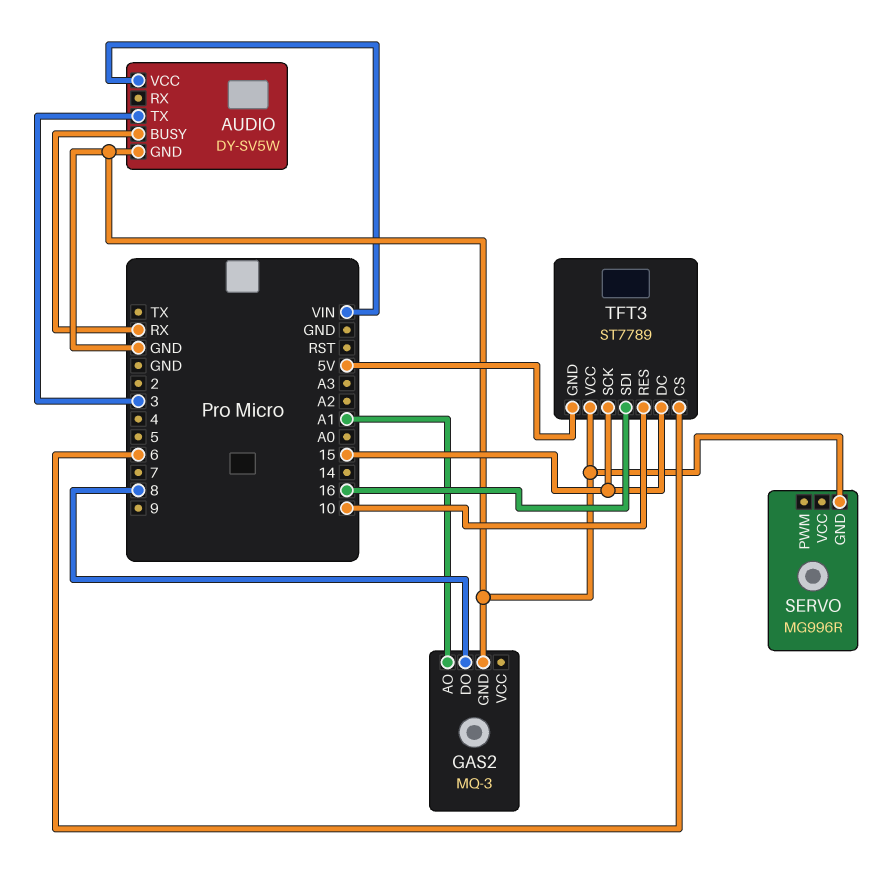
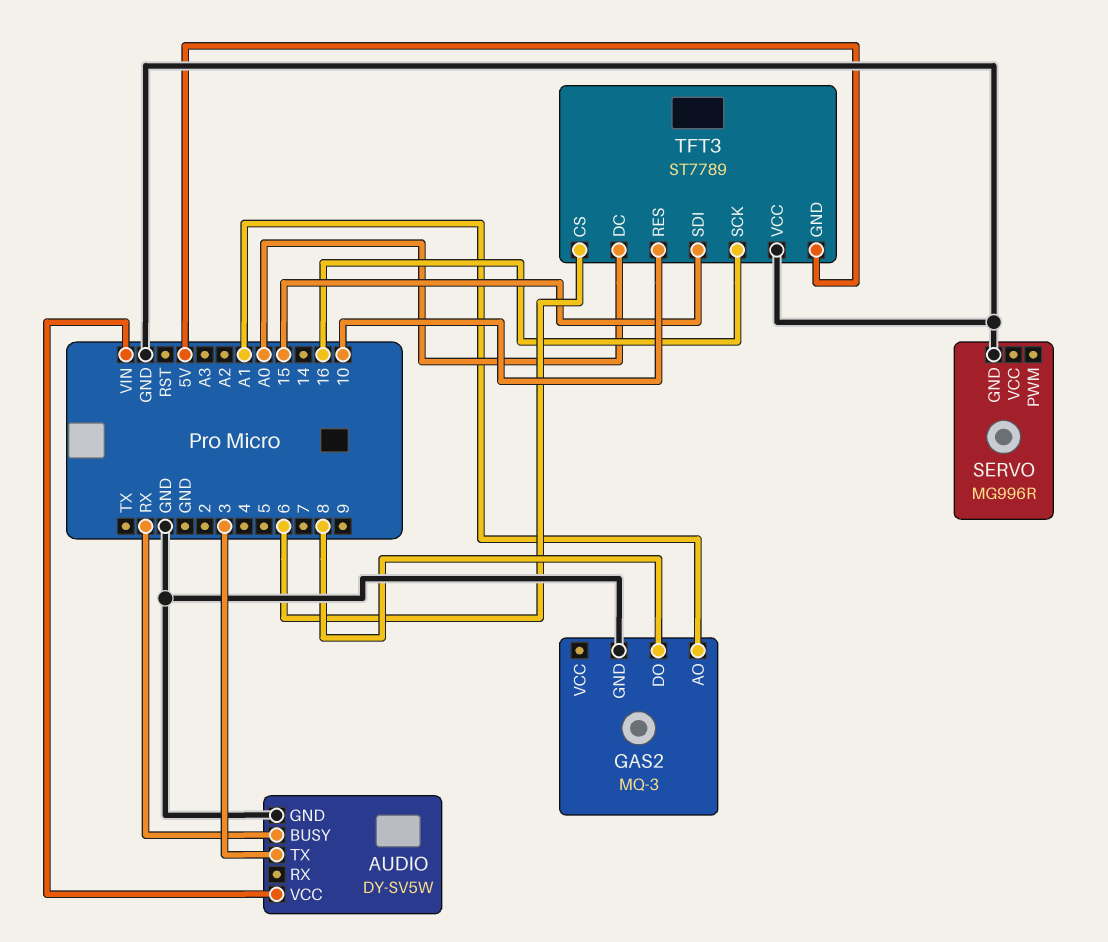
TFT3 pin DC: 15 -> A0
TFT3 pin SCK: 15 -> 16
TFT3 pin SDI: 16 -> 15

